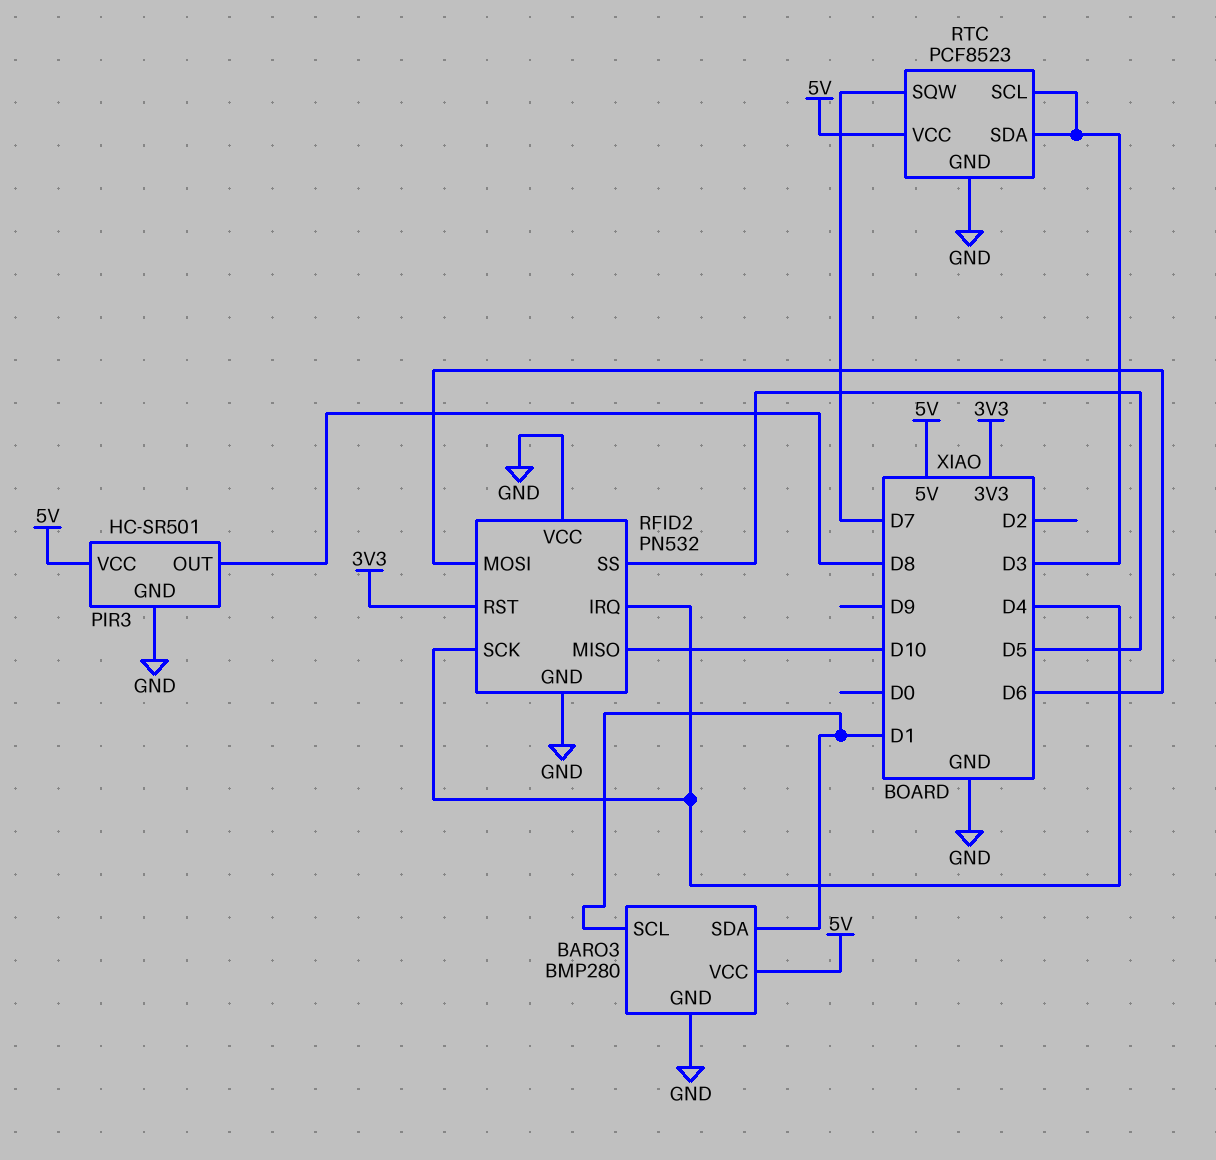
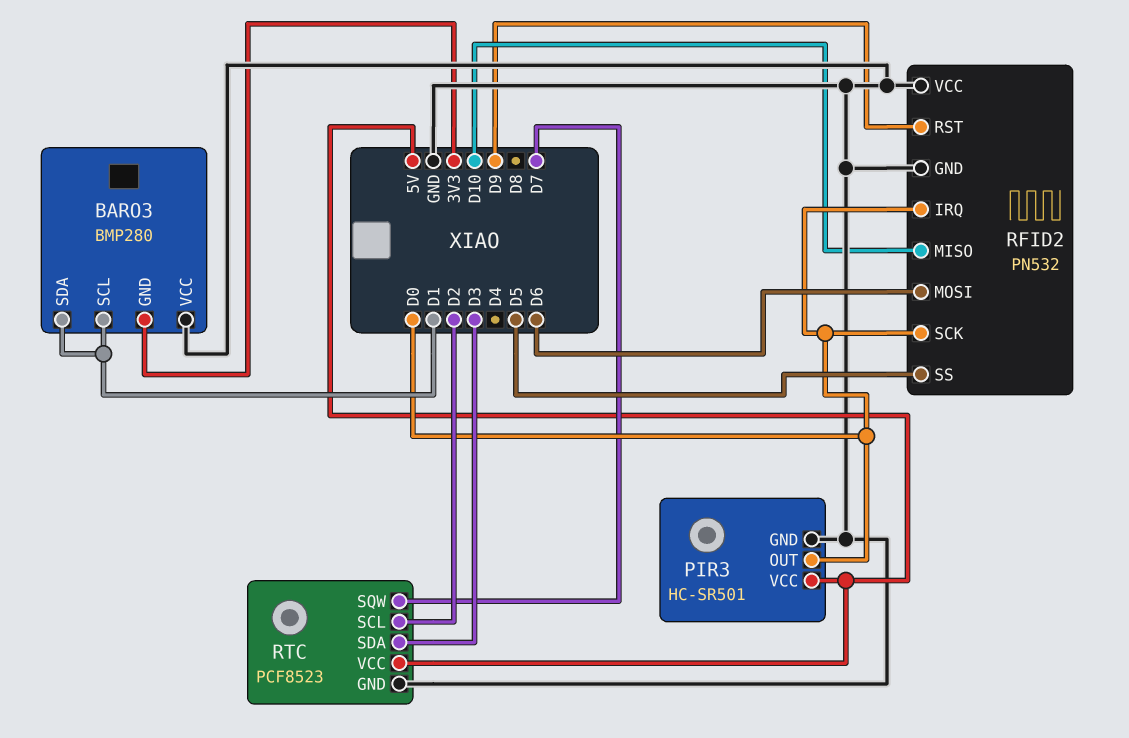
BARO3 pin GND: GND -> 3V3
BARO3 pin VCC: 5V -> GND
PIR3 pin OUT: D8 -> D0
RFID2 pin IRQ: D4 -> D0
RFID2 pin RST: 3V3 -> D9
RFID2 pin SCK: D4 -> D0
RTC pin SCL: D3 -> D2

